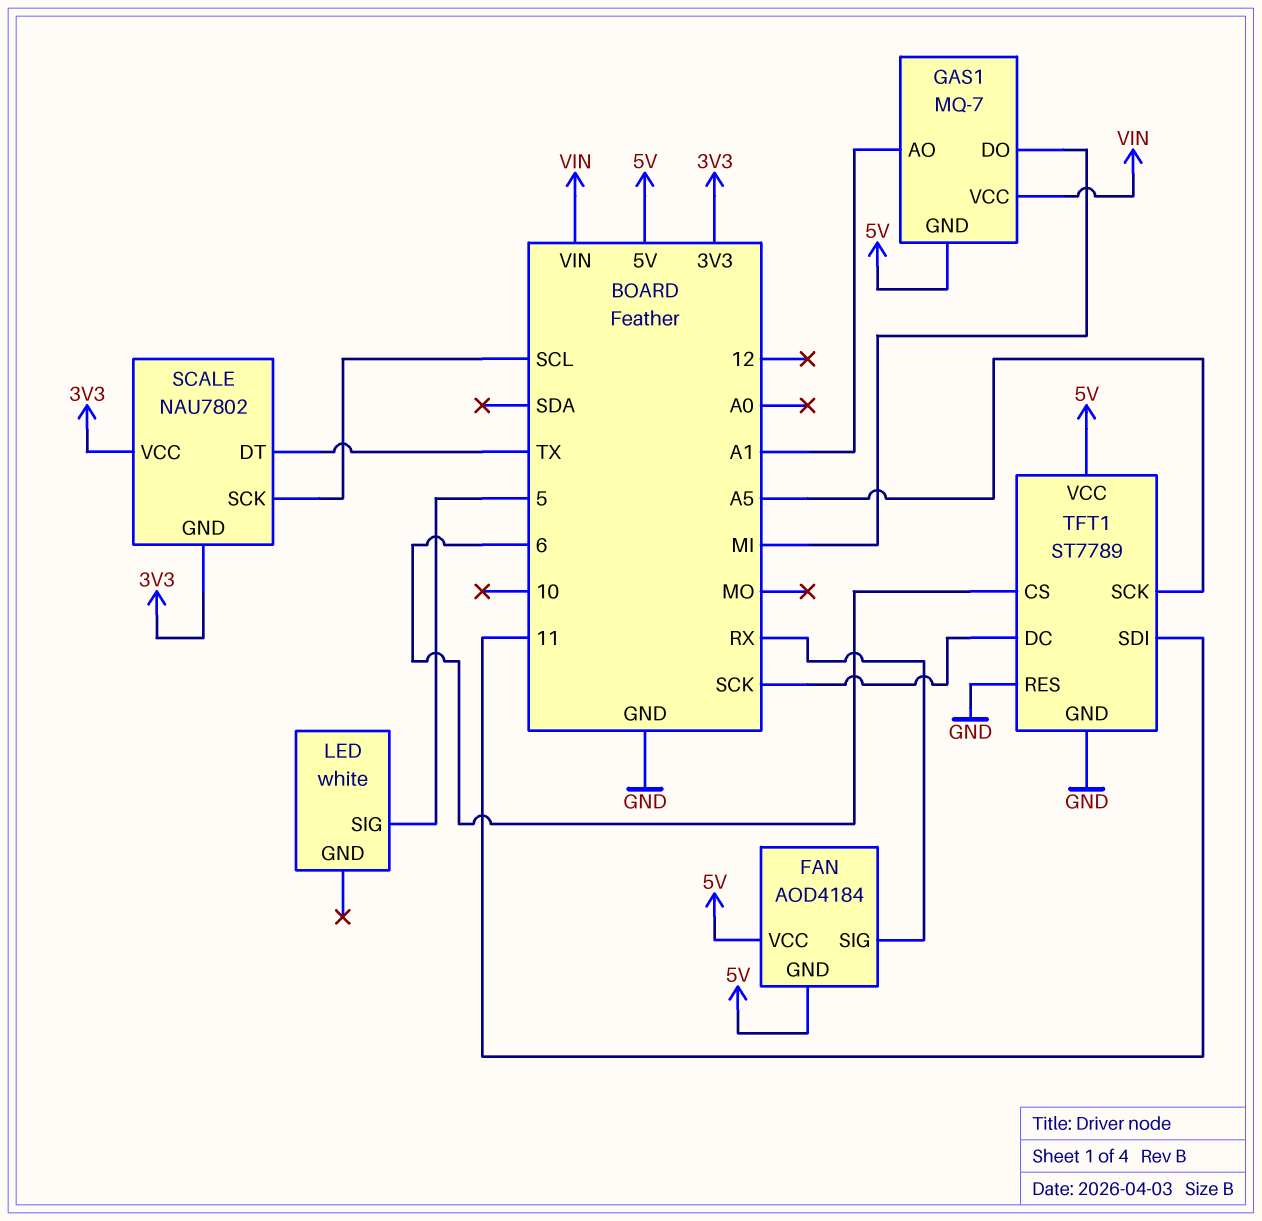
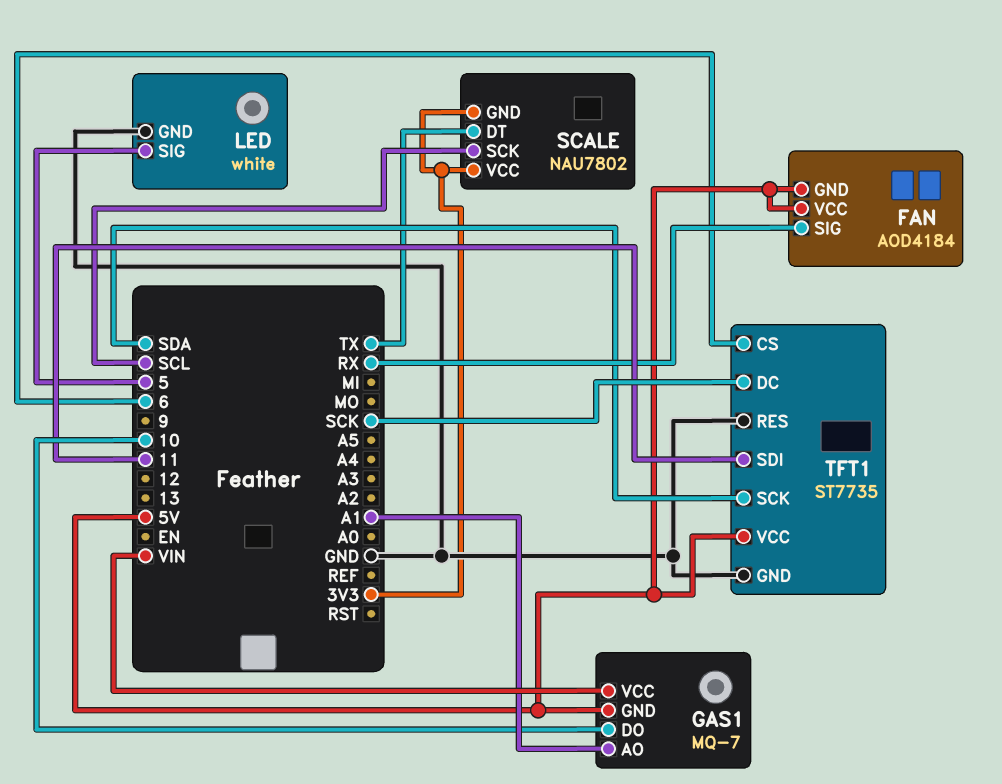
GAS1 pin DO: MI -> 10
LED pin GND: none -> GND
TFT1: ST7789 -> ST7735
TFT1 pin SCK: A5 -> SDA

